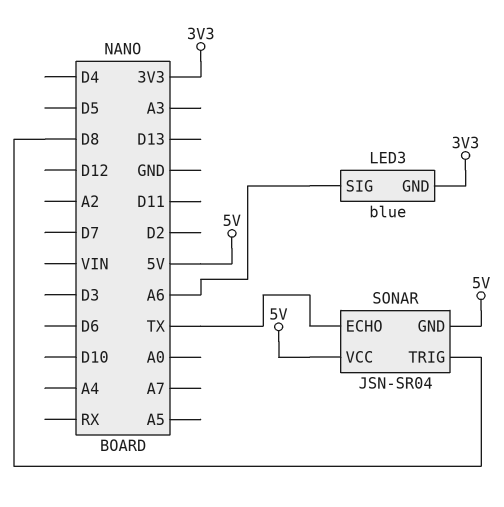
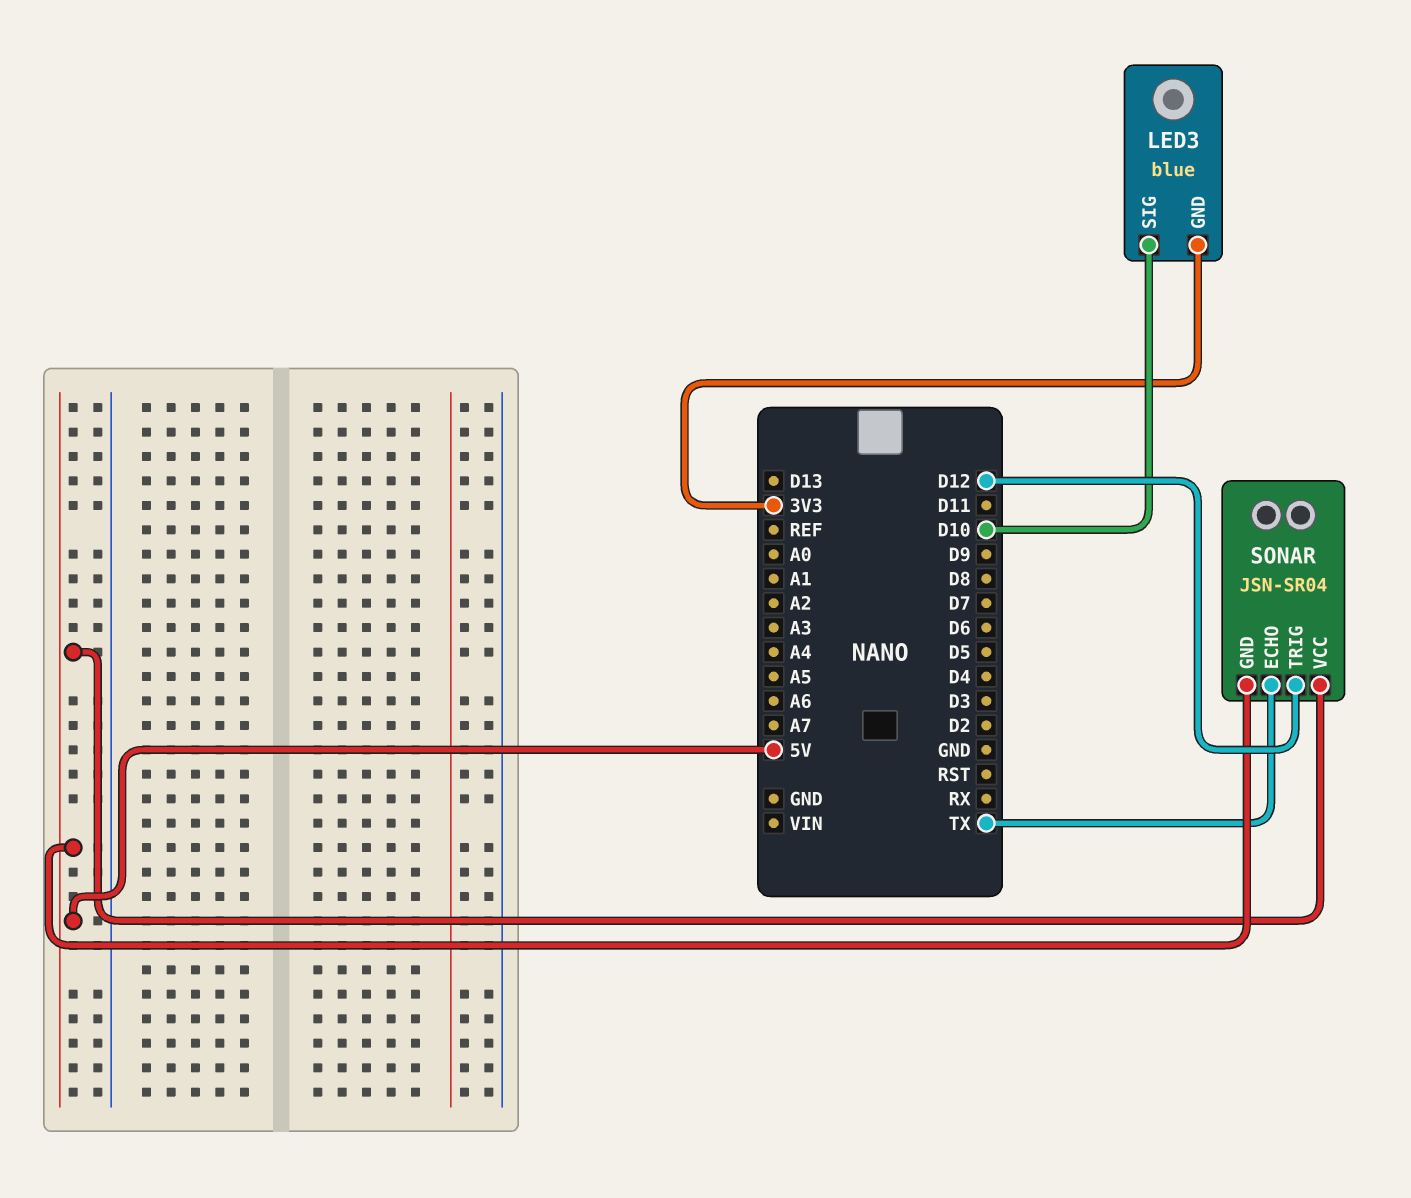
LED3 pin SIG: A6 -> D10
SONAR pin TRIG: D8 -> D12

